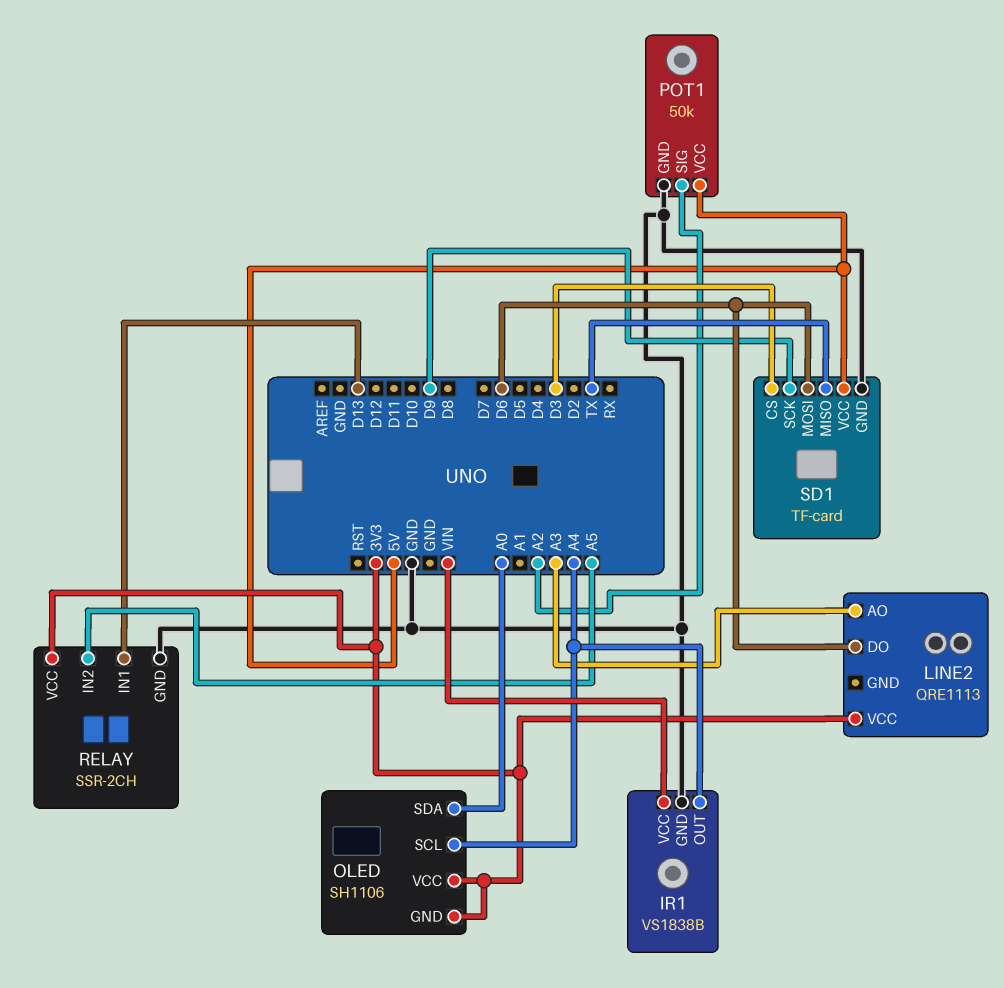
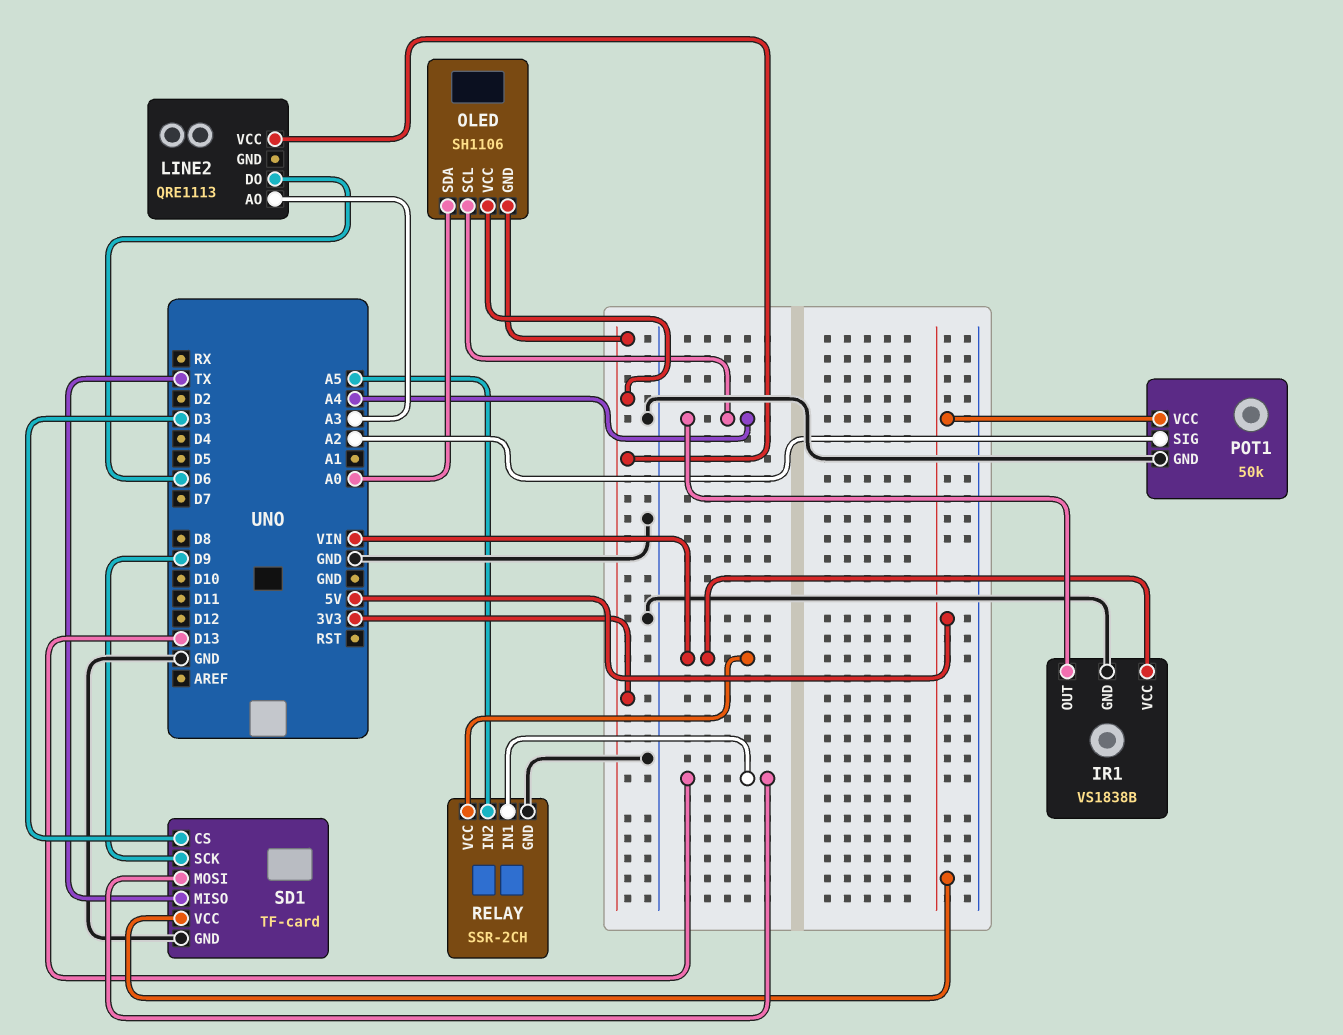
RELAY pin VCC: 3V3 -> VIN
SD1 pin MOSI: D6 -> D13

